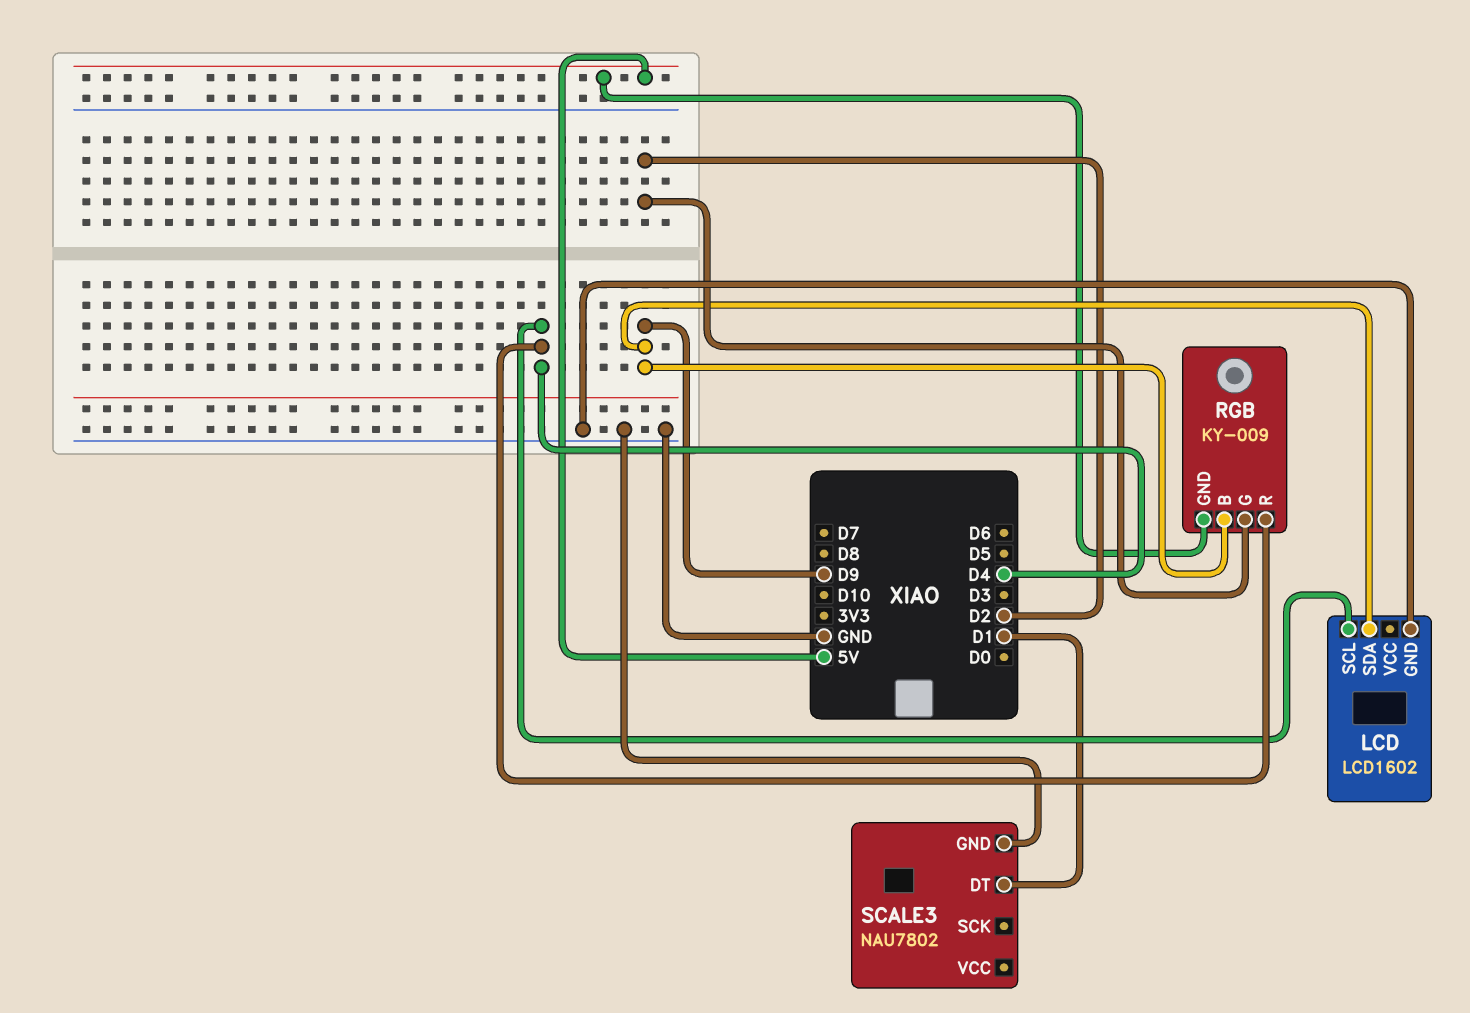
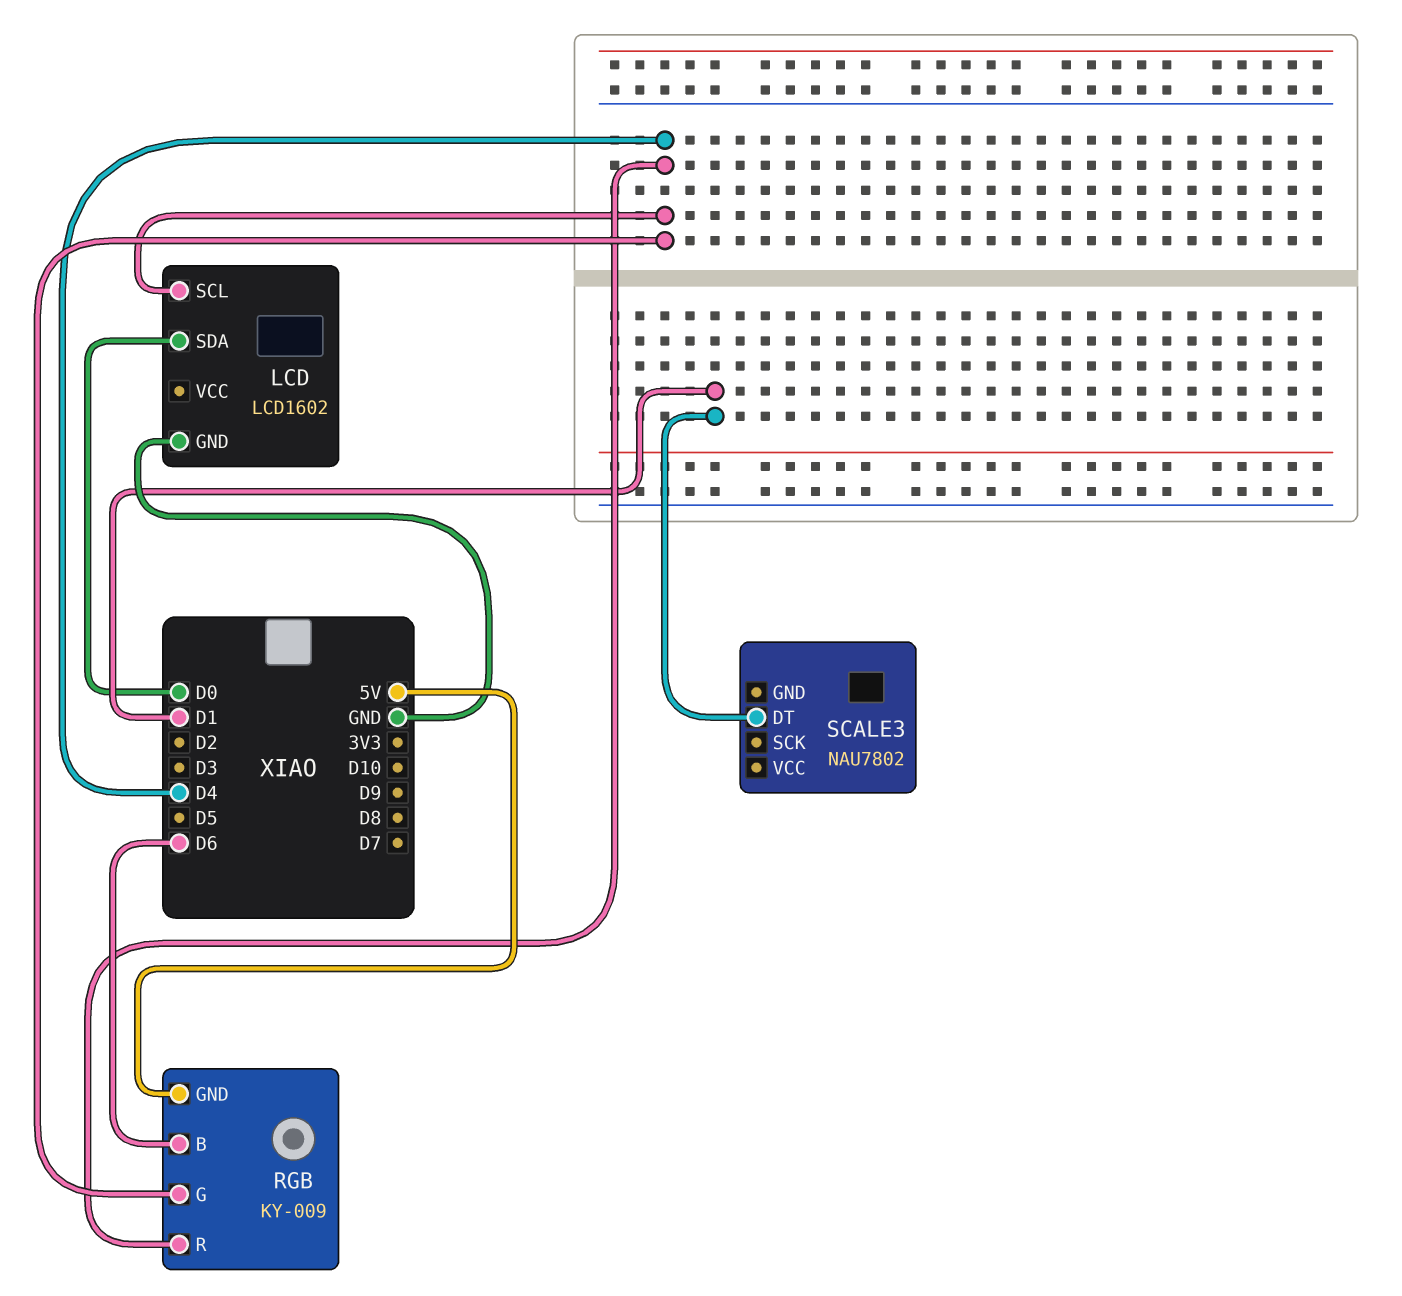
LCD pin SDA: D9 -> D0
RGB pin B: D9 -> D6
RGB pin G: D2 -> D4
SCALE3 pin GND: GND -> none

